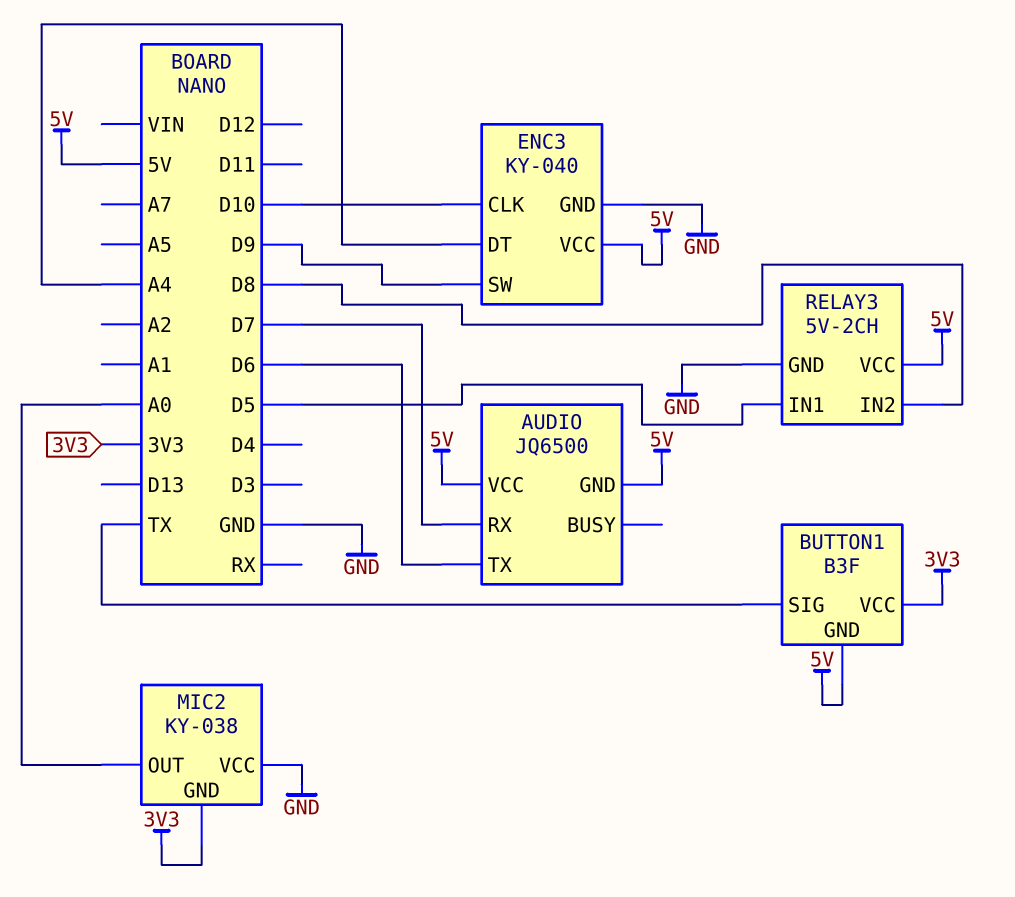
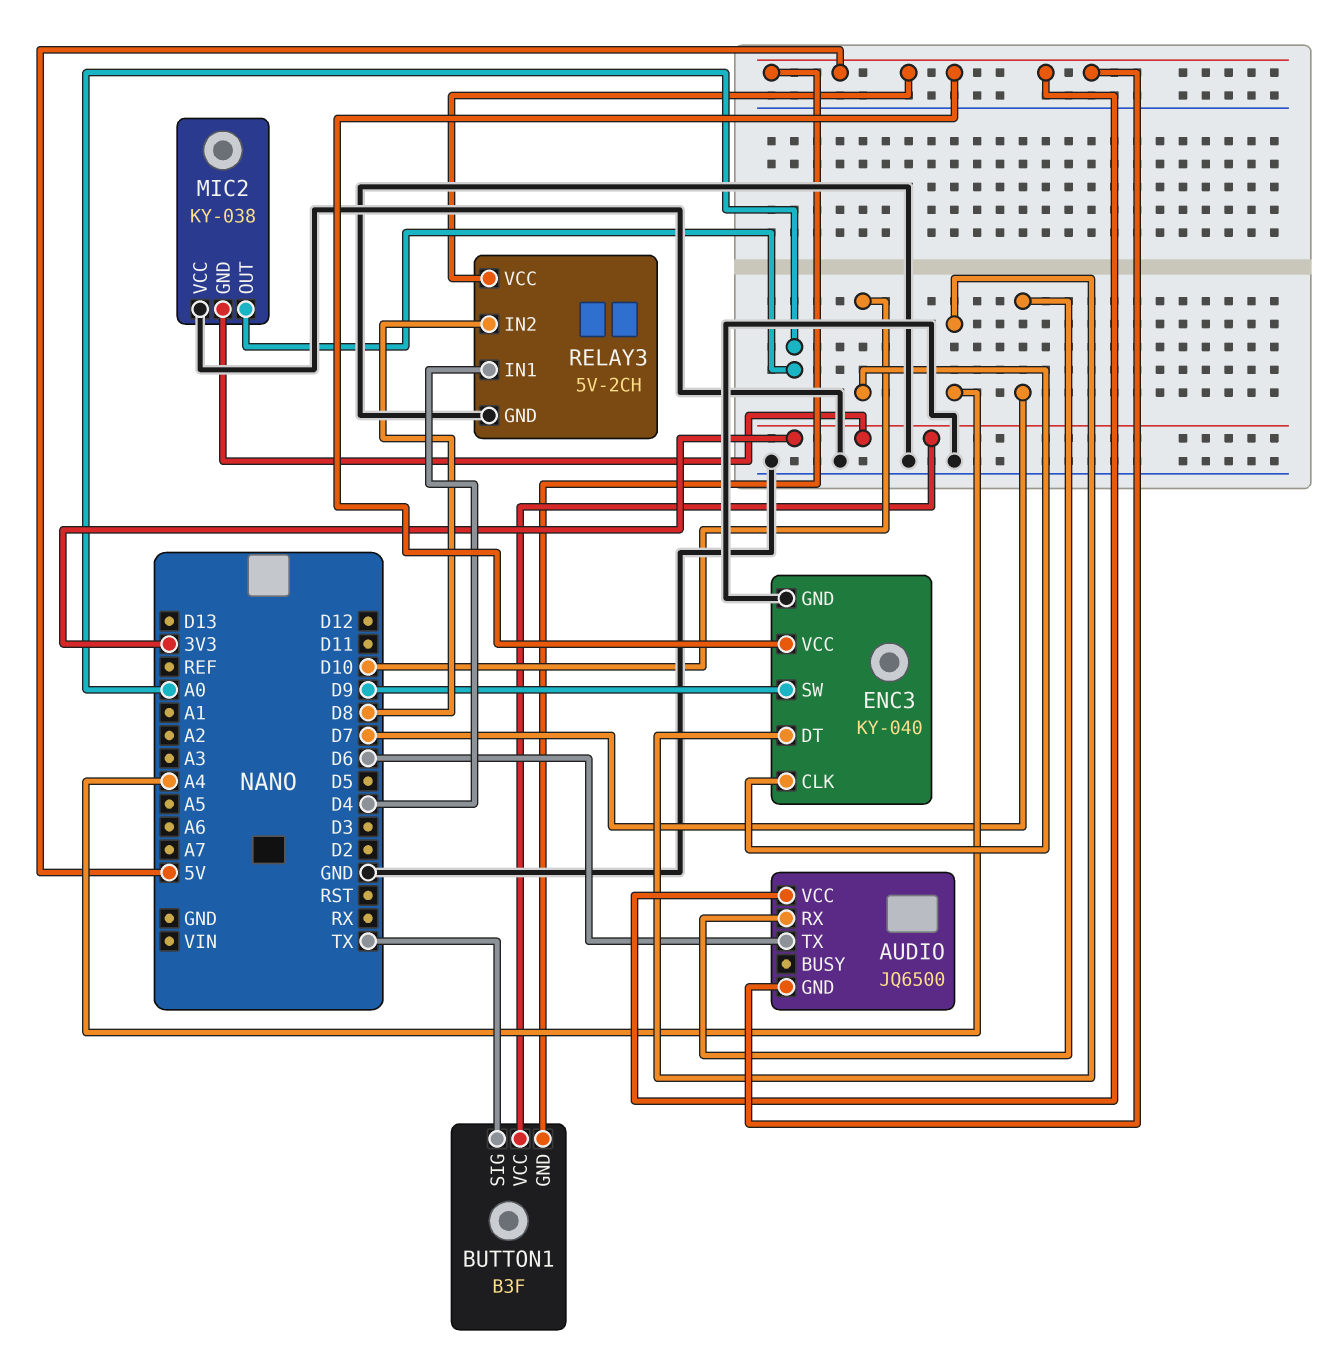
RELAY3 pin IN1: D5 -> D4

